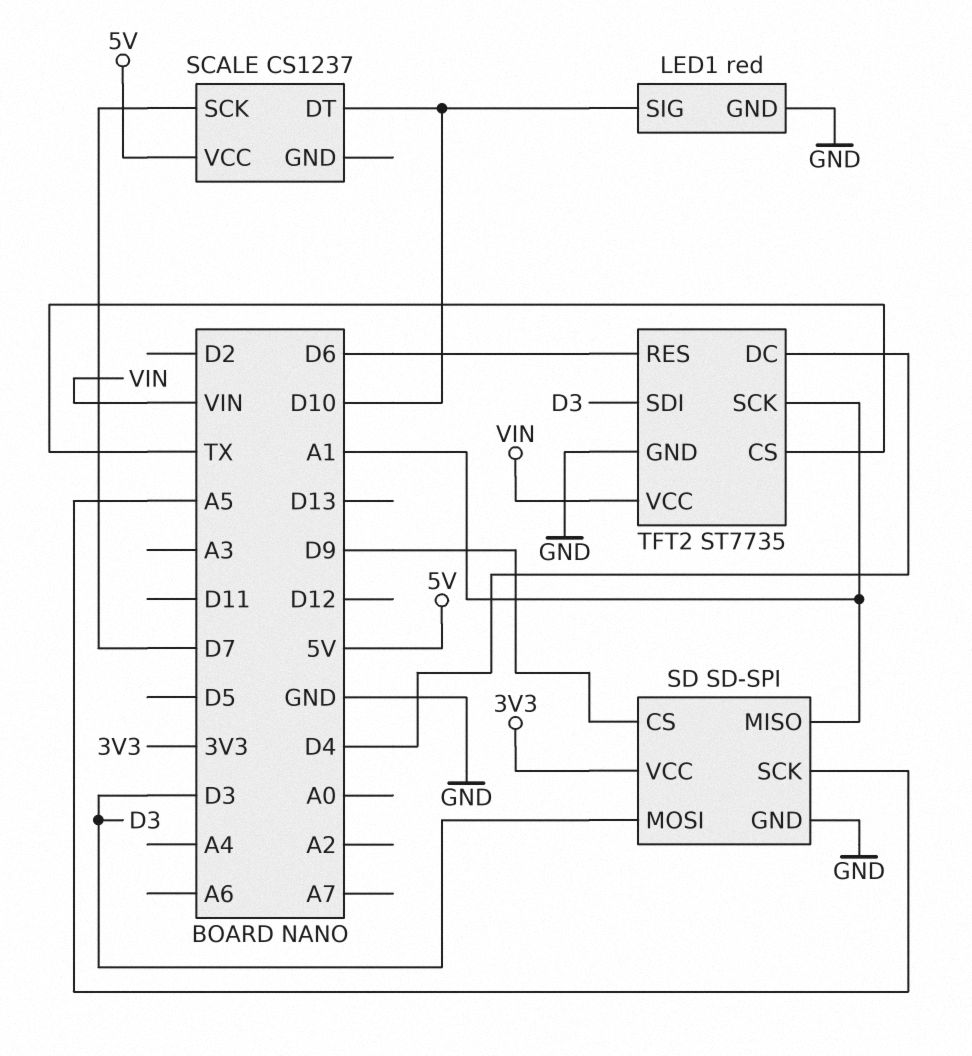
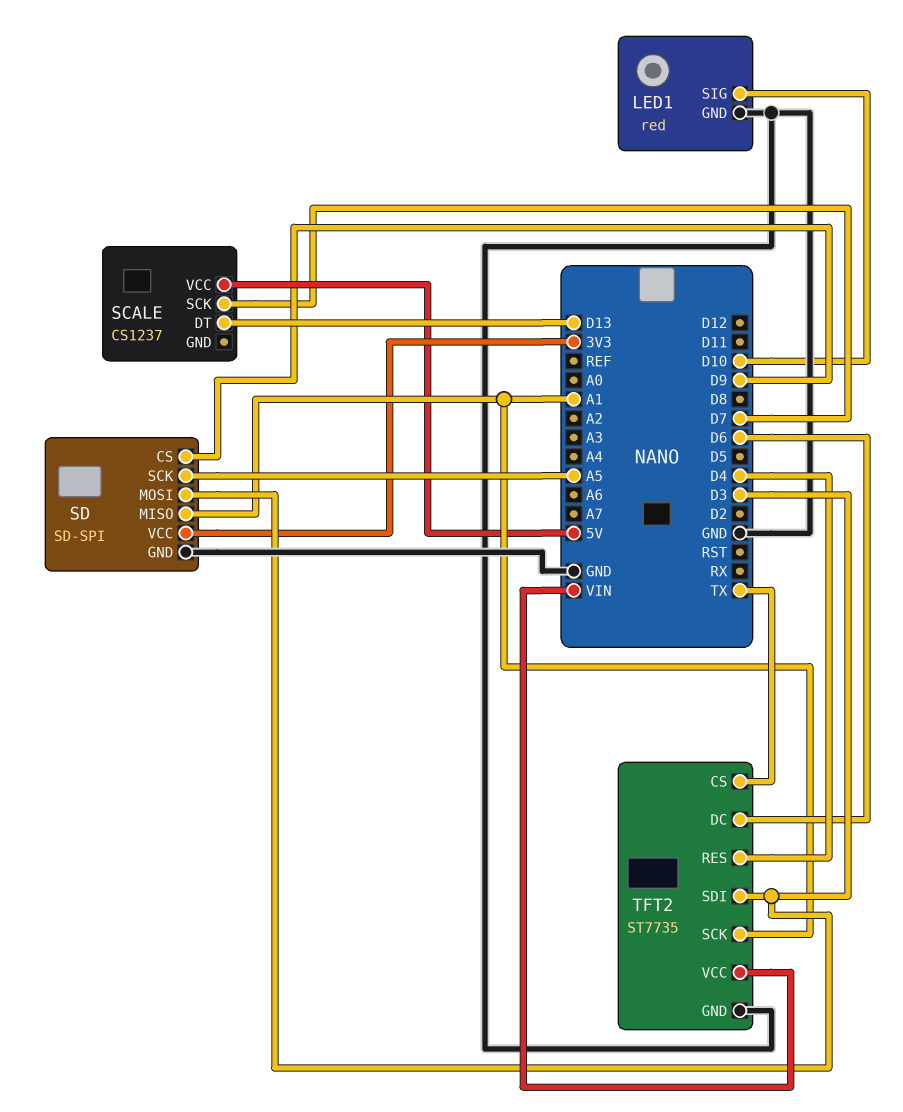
SCALE pin DT: D10 -> D13
TFT2 pin DC: D4 -> D6
TFT2 pin RES: D6 -> D4

